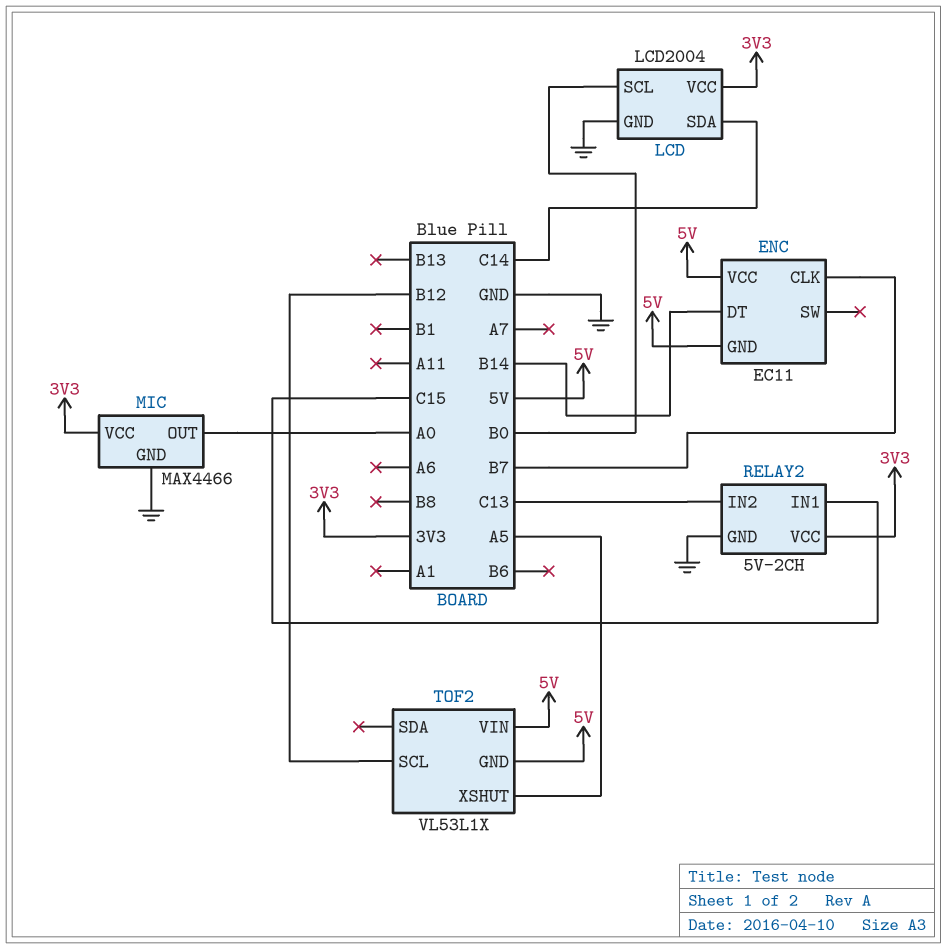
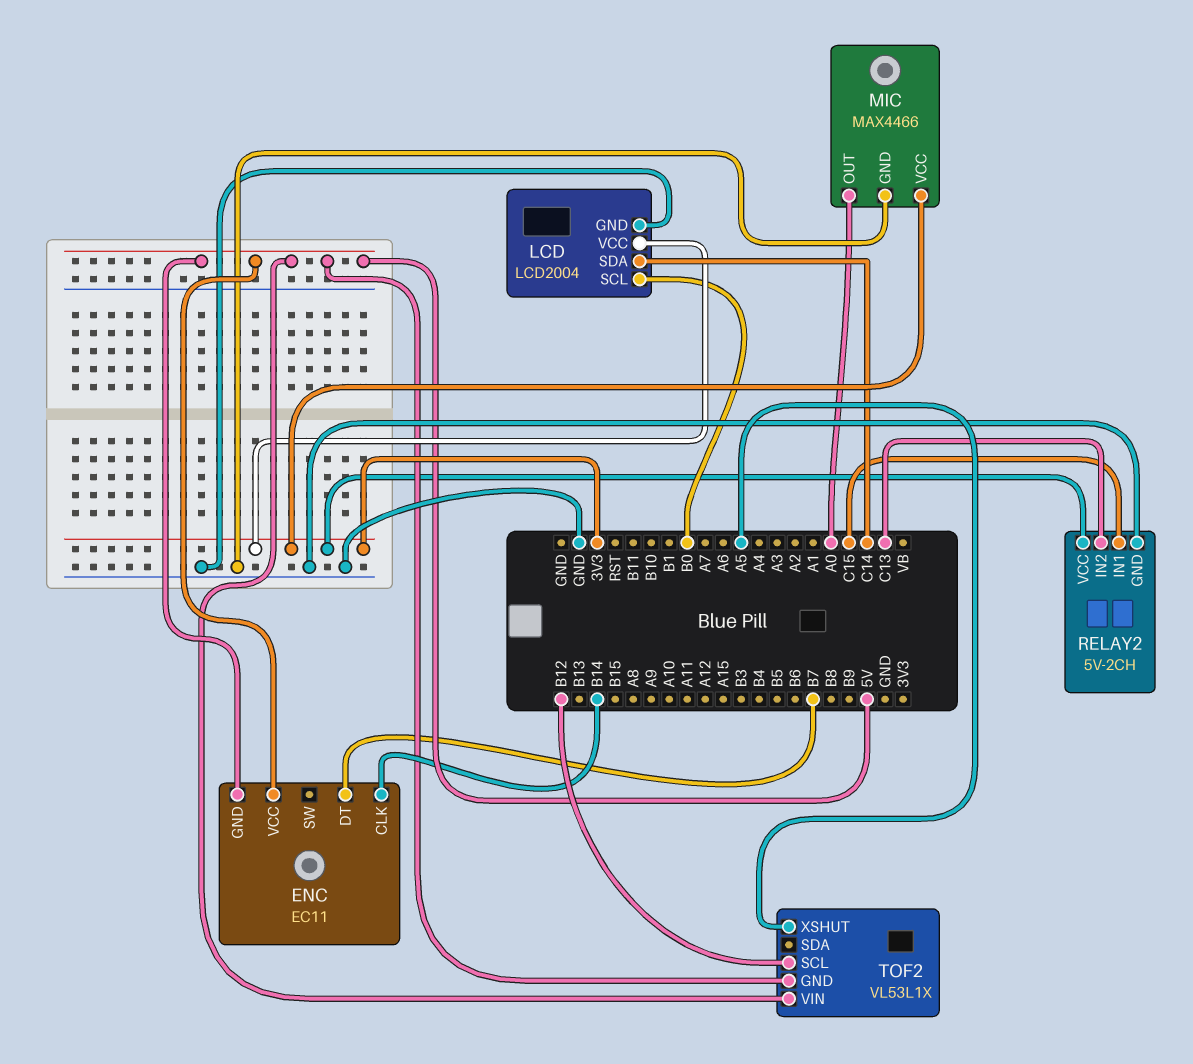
ENC pin CLK: B7 -> B14
ENC pin DT: B14 -> B7

